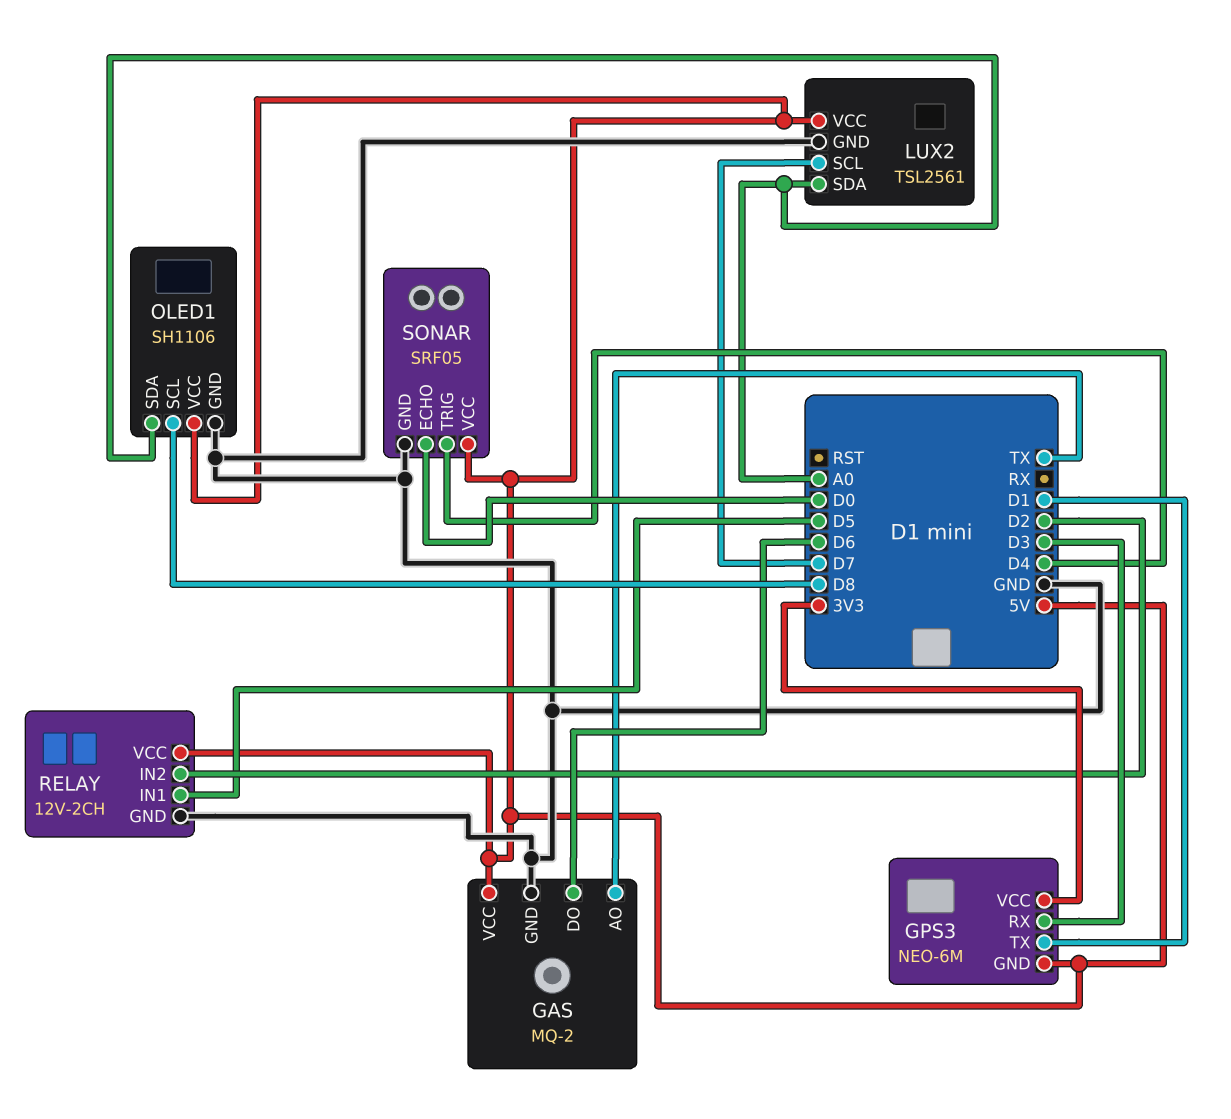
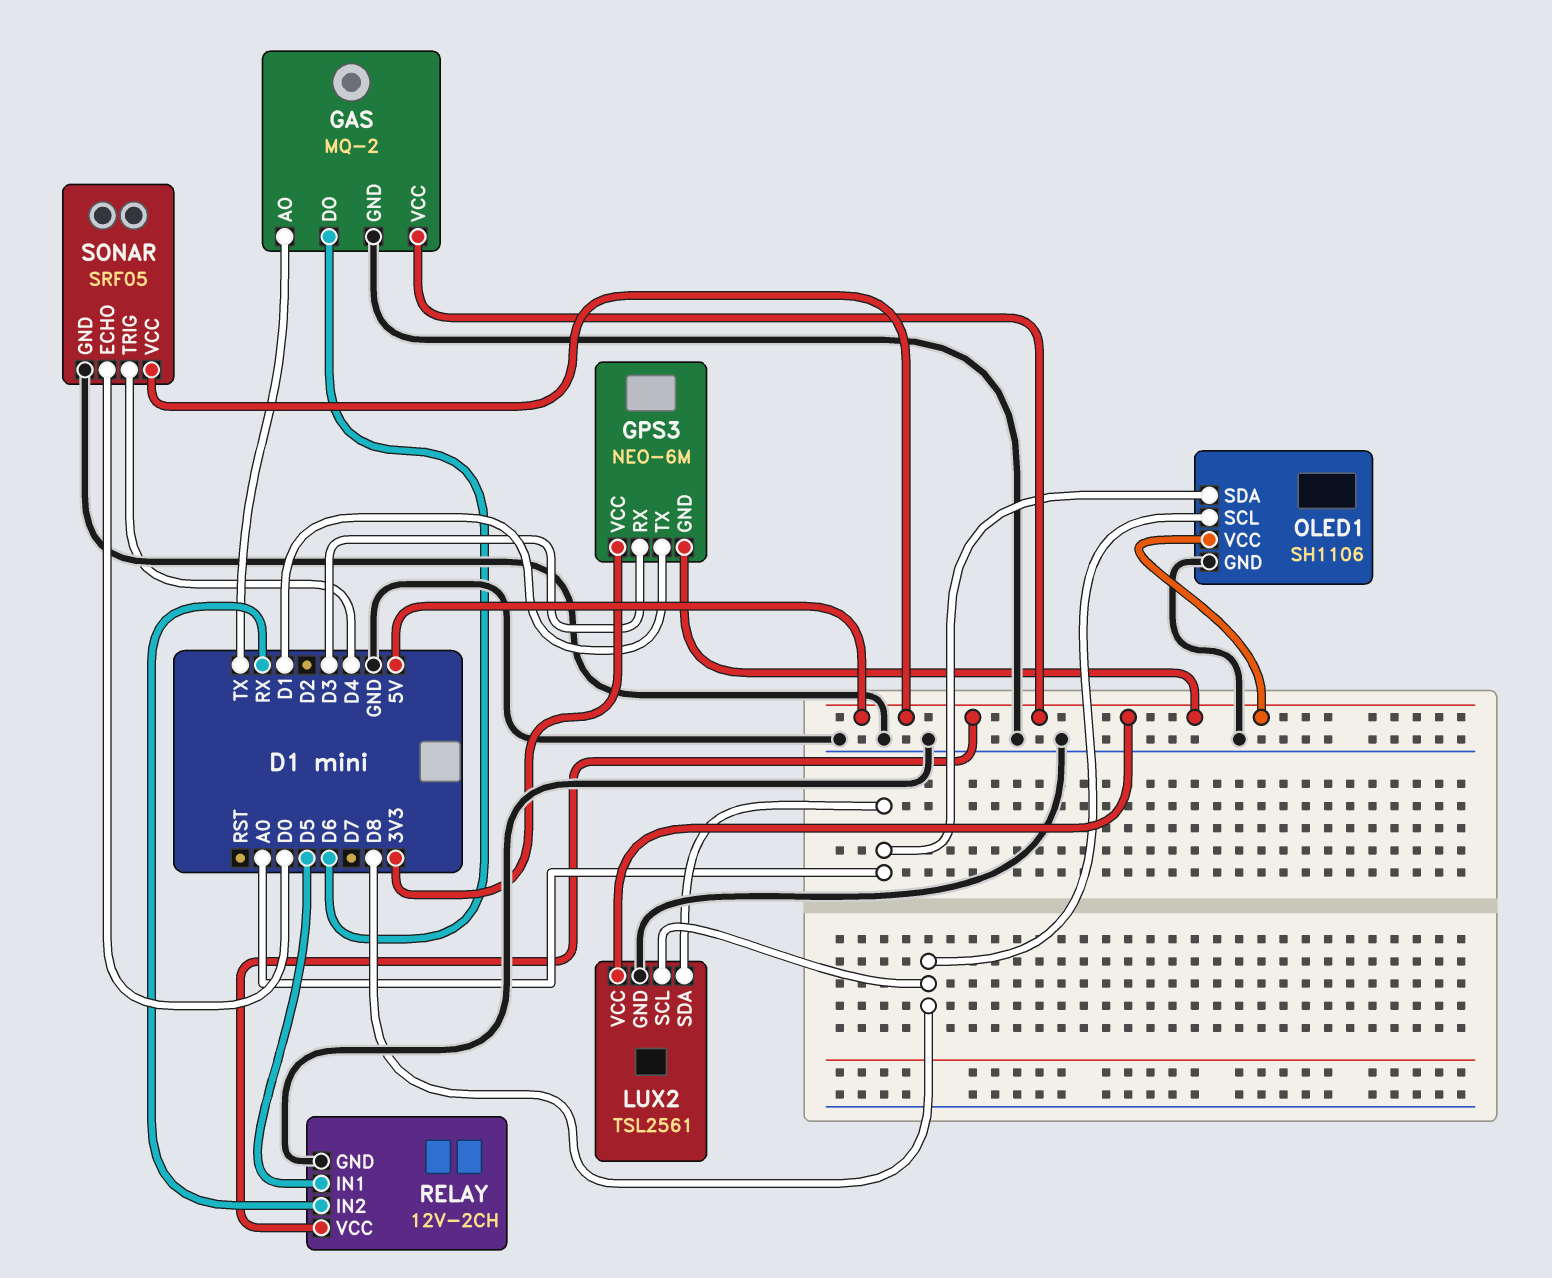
LUX2 pin SCL: D7 -> D8
RELAY pin IN2: D2 -> RX

